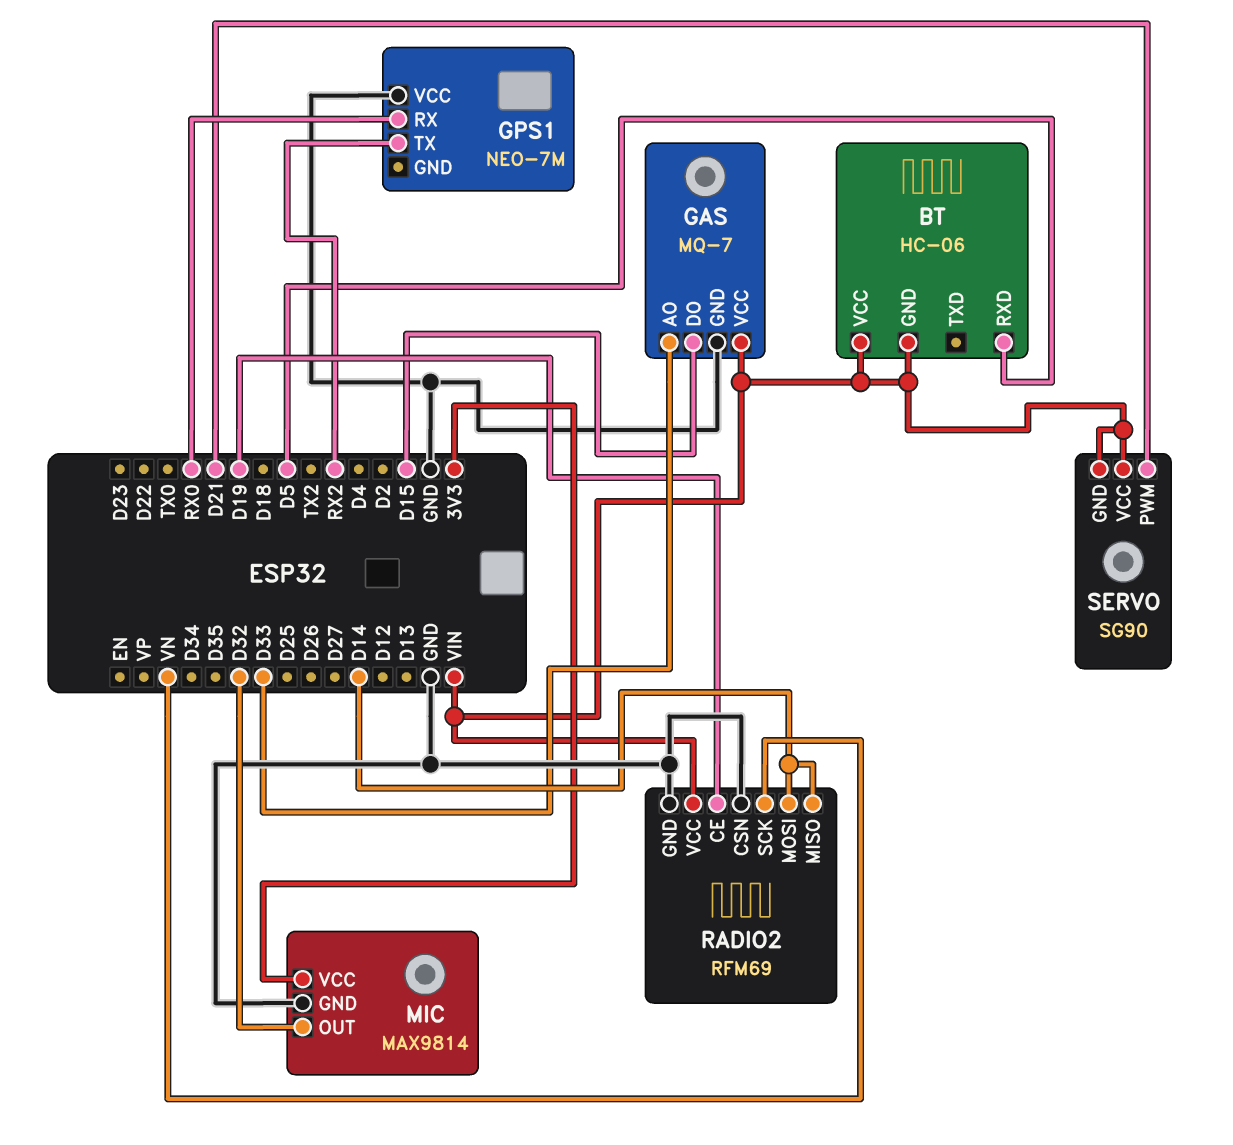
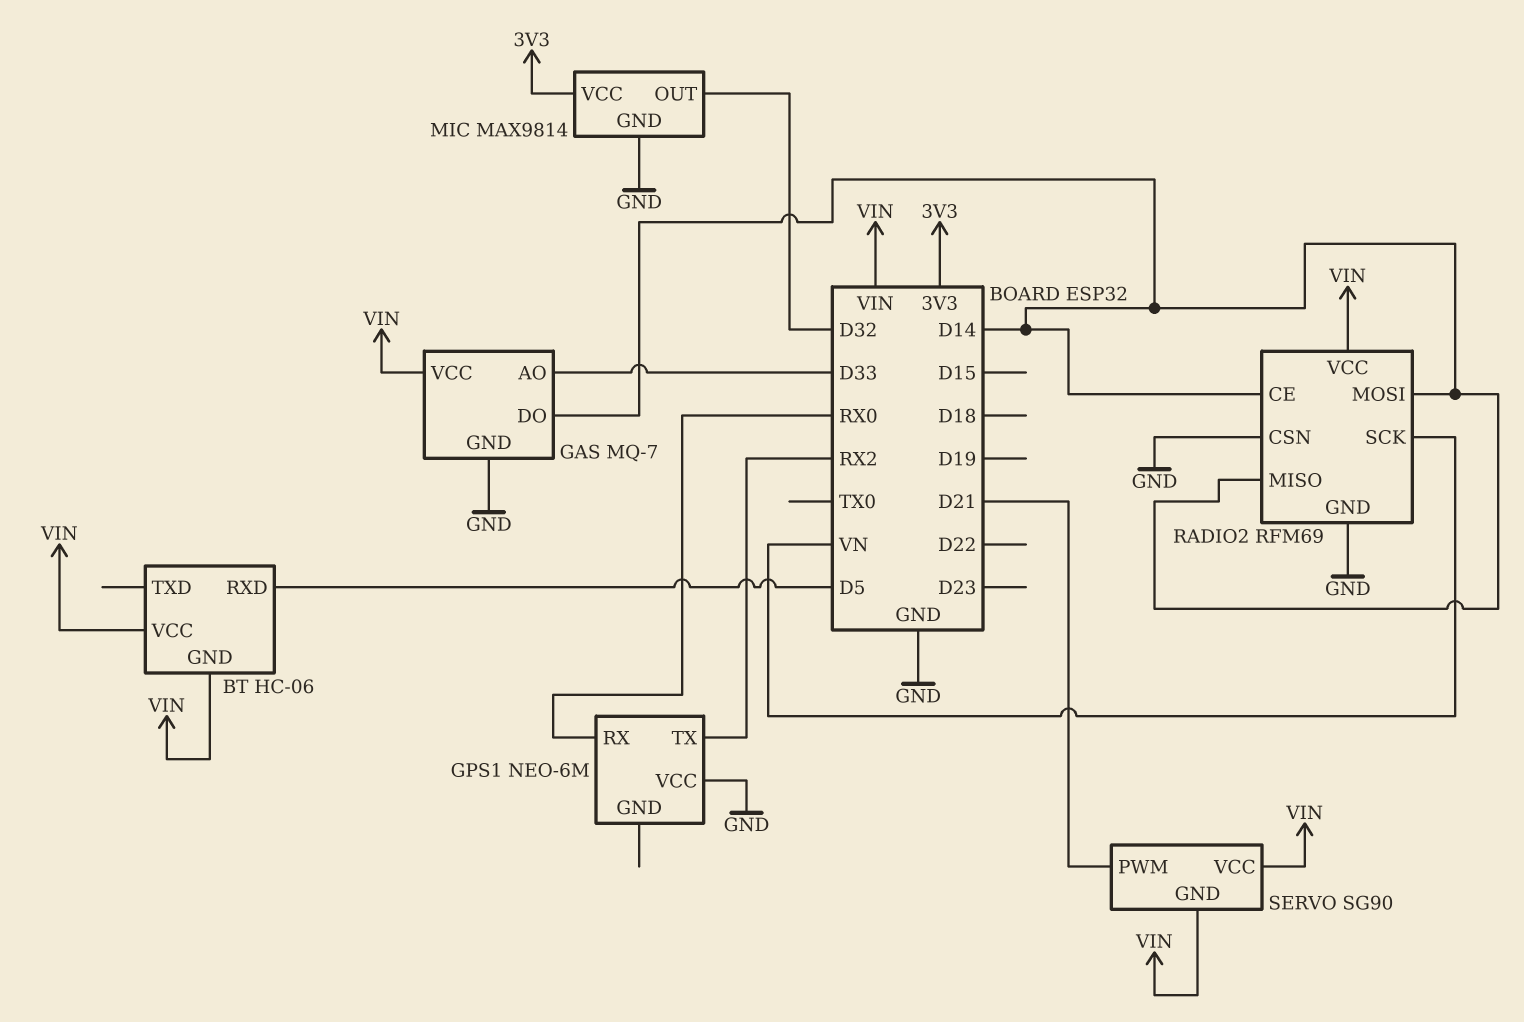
GAS pin DO: D15 -> D14
GPS1: NEO-7M -> NEO-6M
RADIO2 pin CE: D19 -> D14

